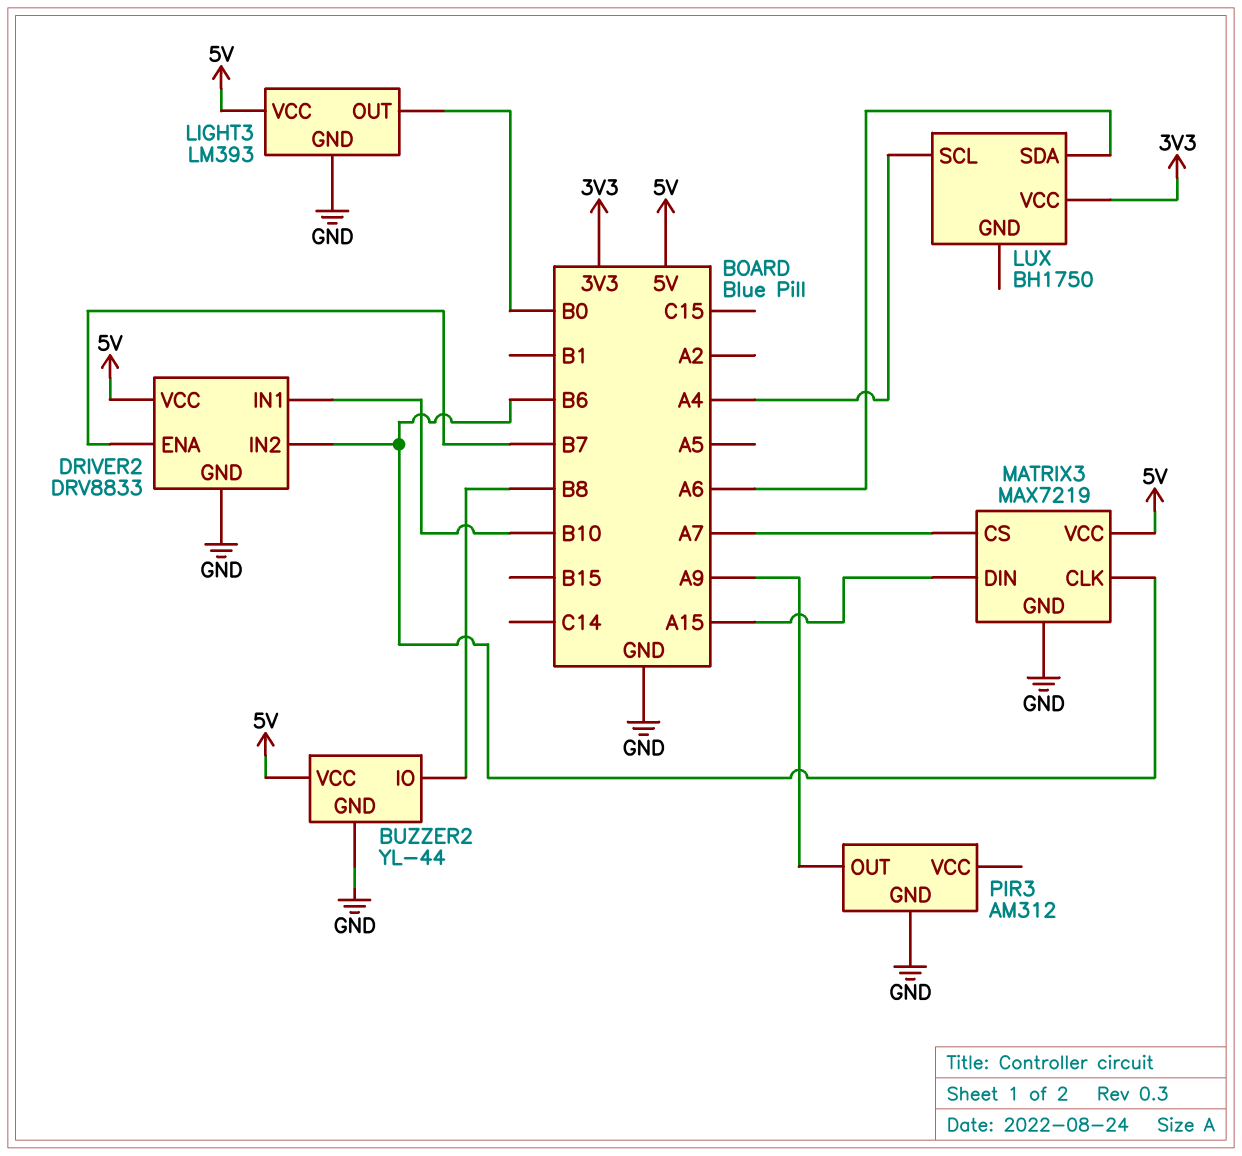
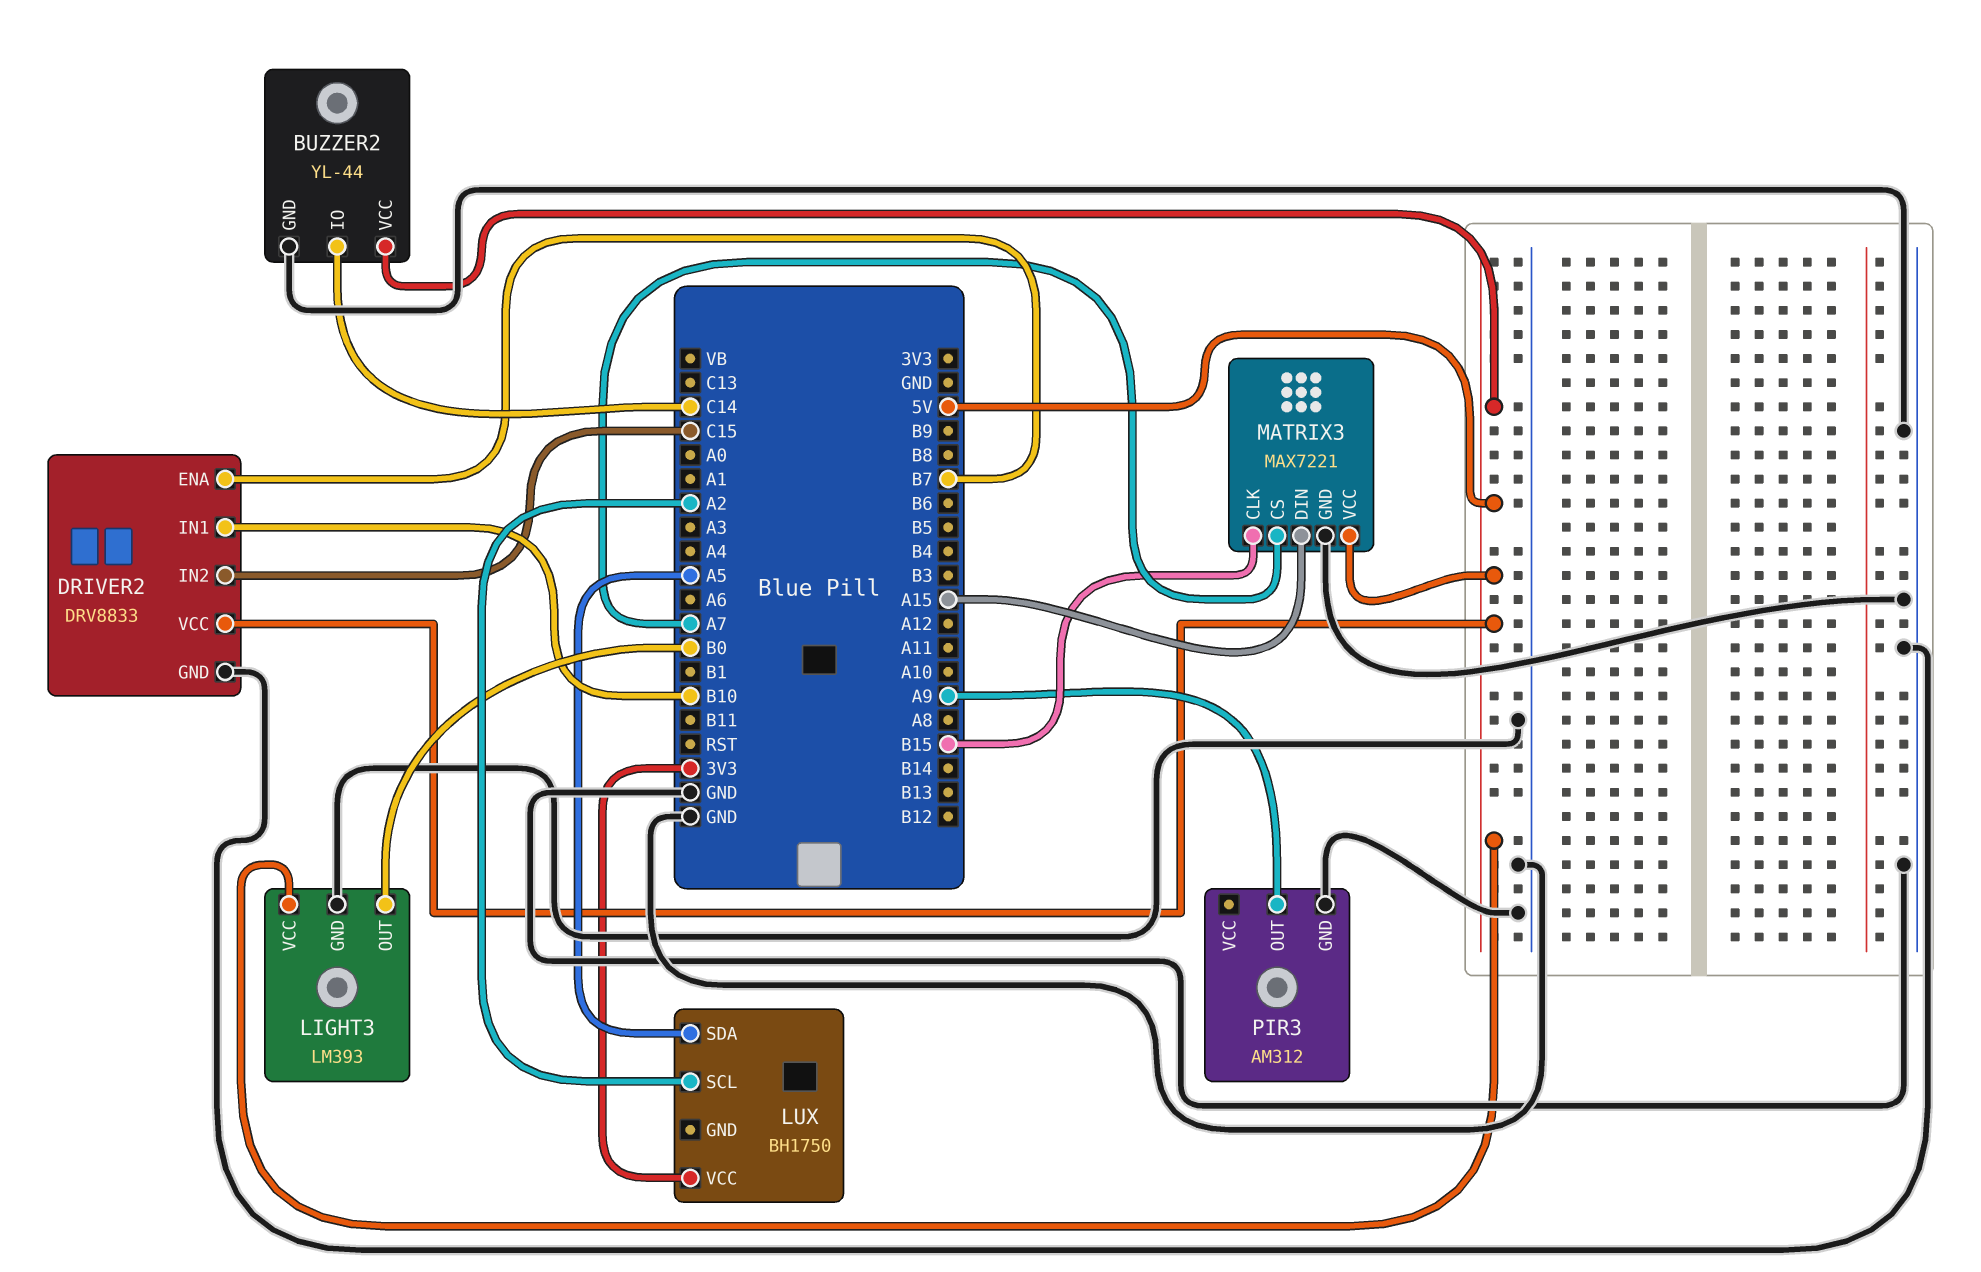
BUZZER2 pin IO: B8 -> C14
DRIVER2 pin IN2: B6 -> C15
LUX pin SCL: A4 -> A2
LUX pin SDA: A6 -> A5
MATRIX3: MAX7219 -> MAX7221
MATRIX3 pin CLK: B6 -> B15

